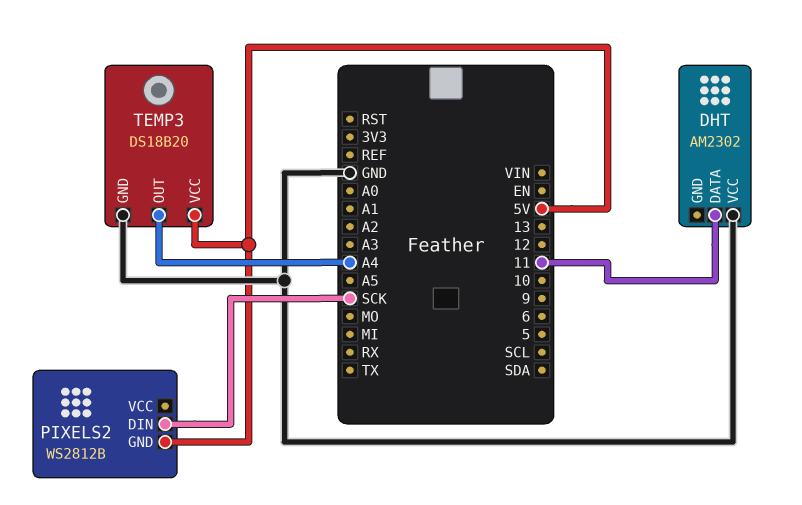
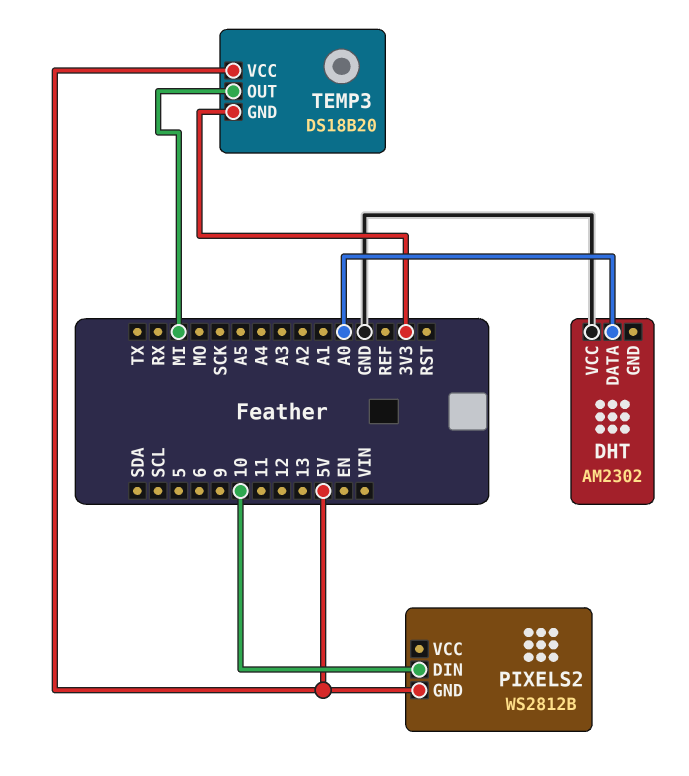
DHT pin DATA: 11 -> A0
PIXELS2 pin DIN: SCK -> 10
TEMP3 pin GND: GND -> 3V3
TEMP3 pin OUT: A4 -> MI

